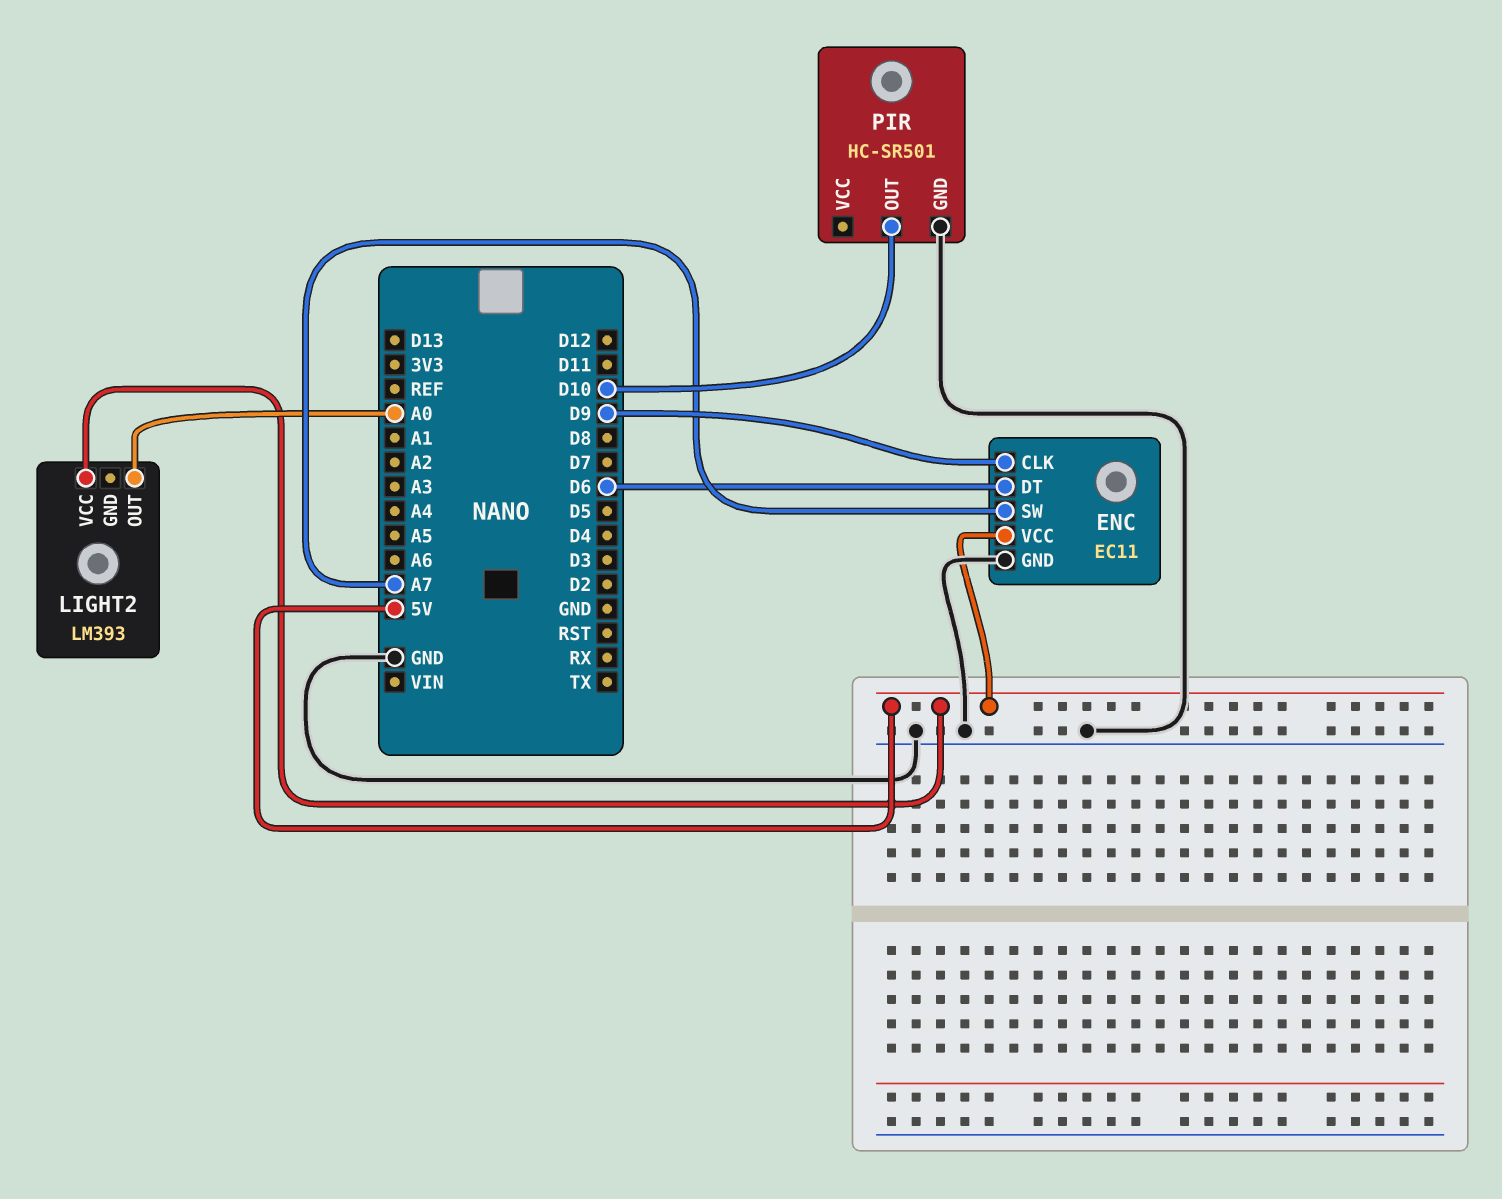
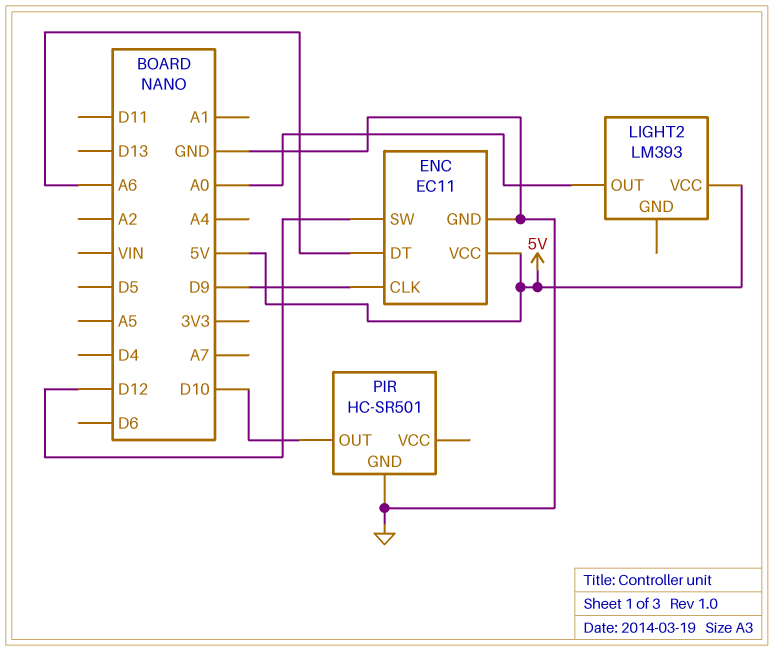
ENC pin DT: D6 -> A6
ENC pin SW: A7 -> D12

